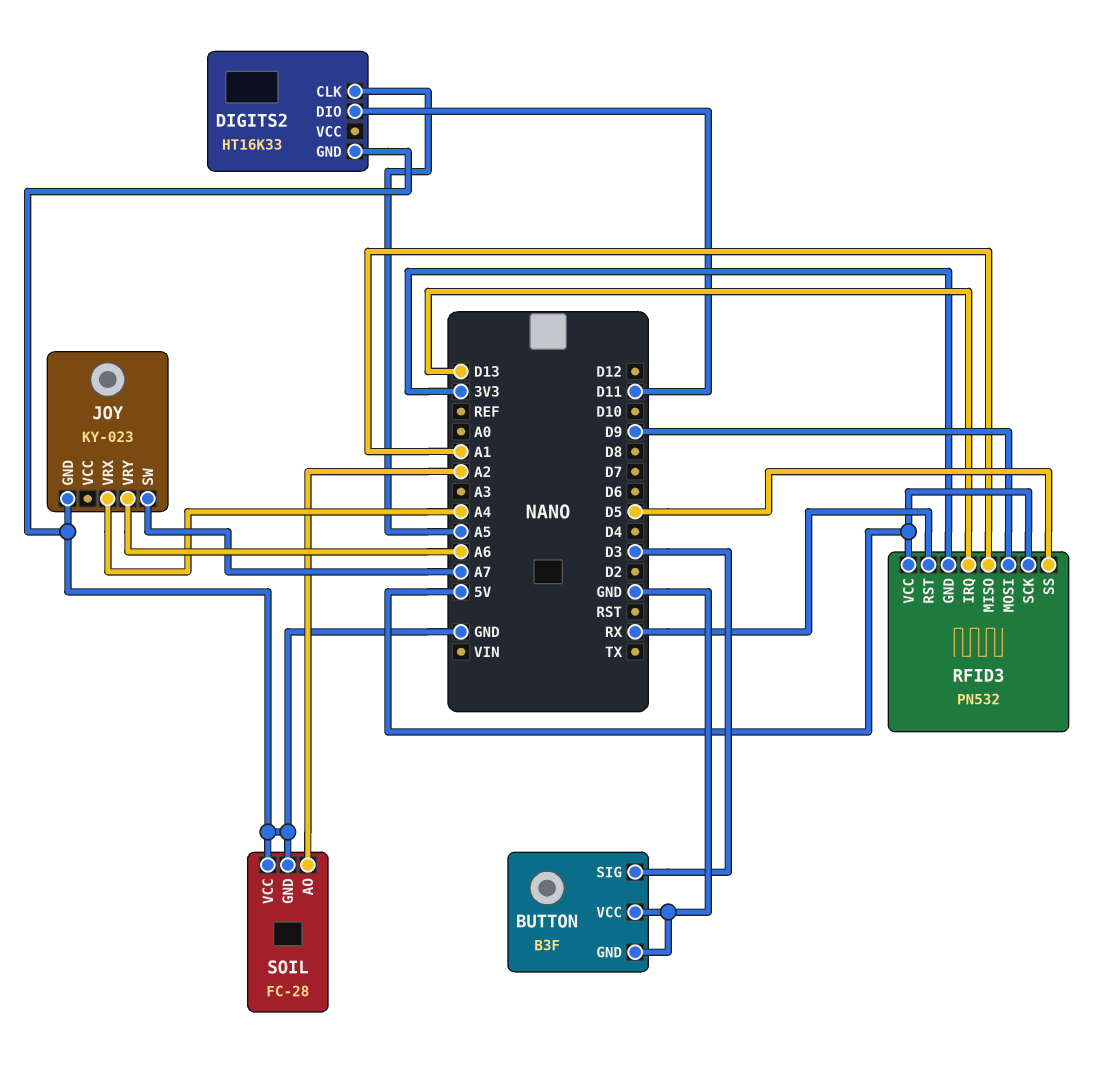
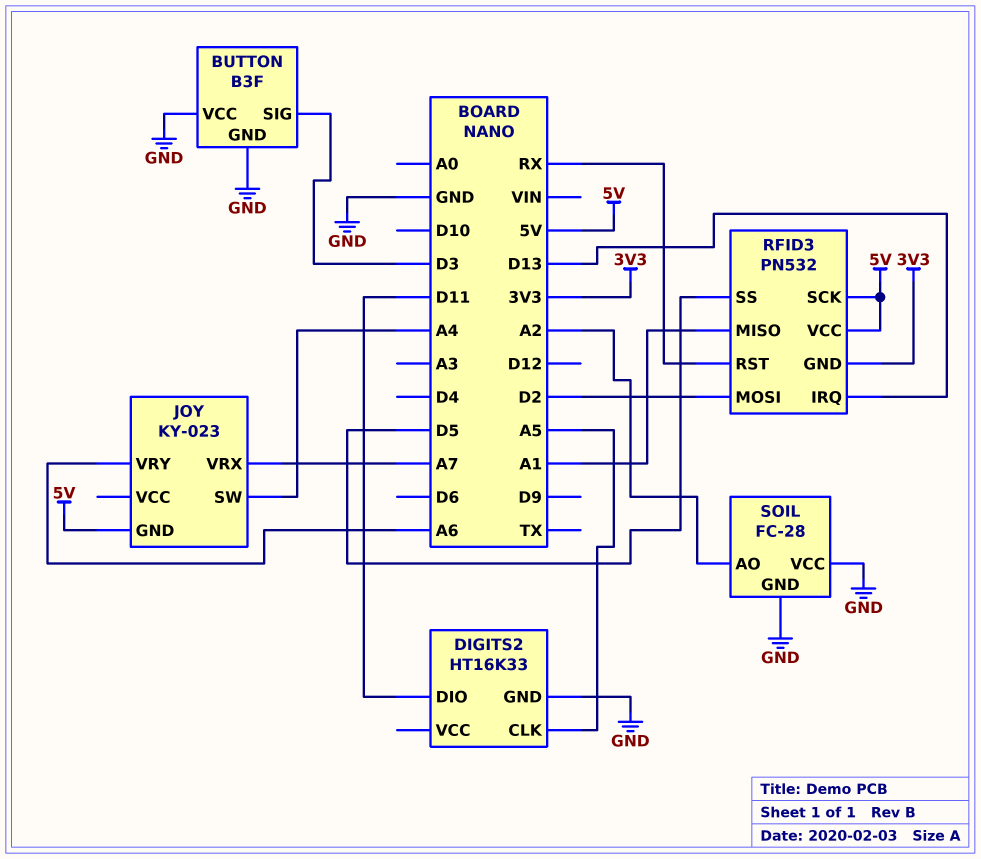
JOY pin GND: GND -> 5V
JOY pin SW: A7 -> A4
JOY pin VRX: A4 -> A7
RFID3 pin MOSI: D9 -> D2

